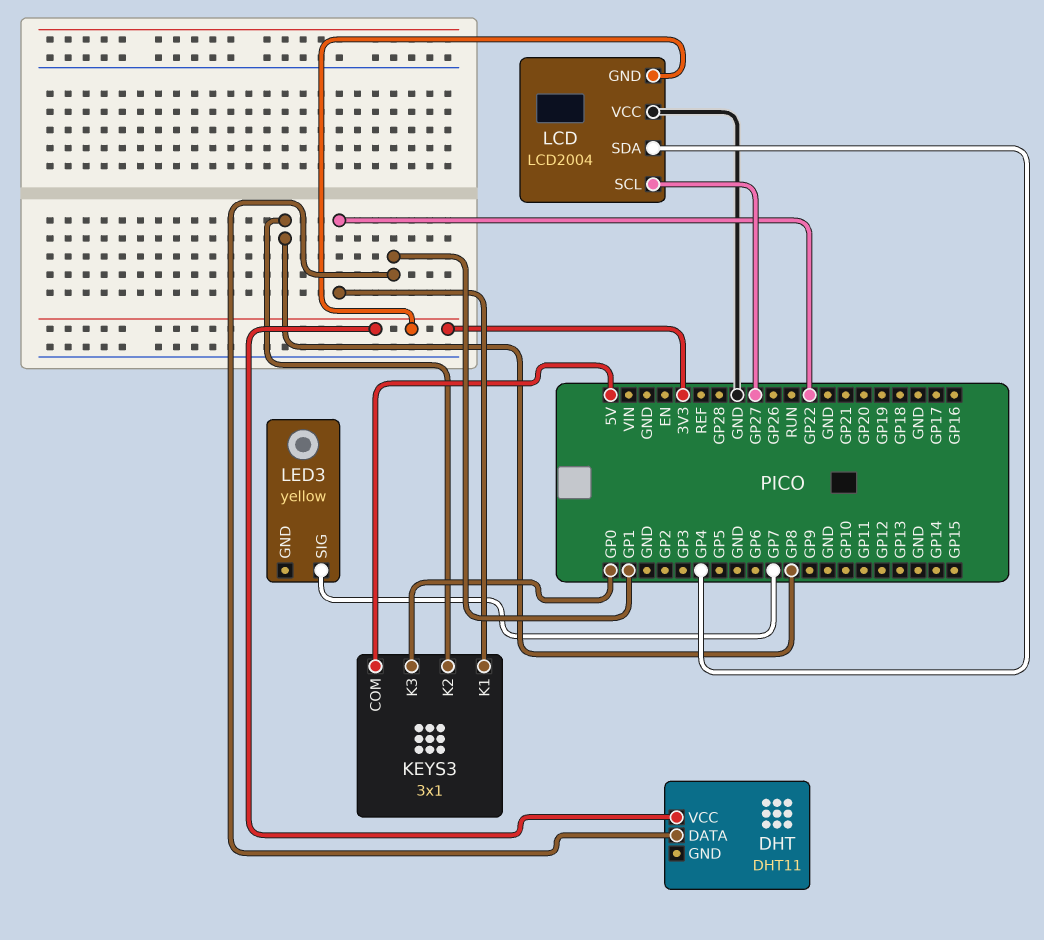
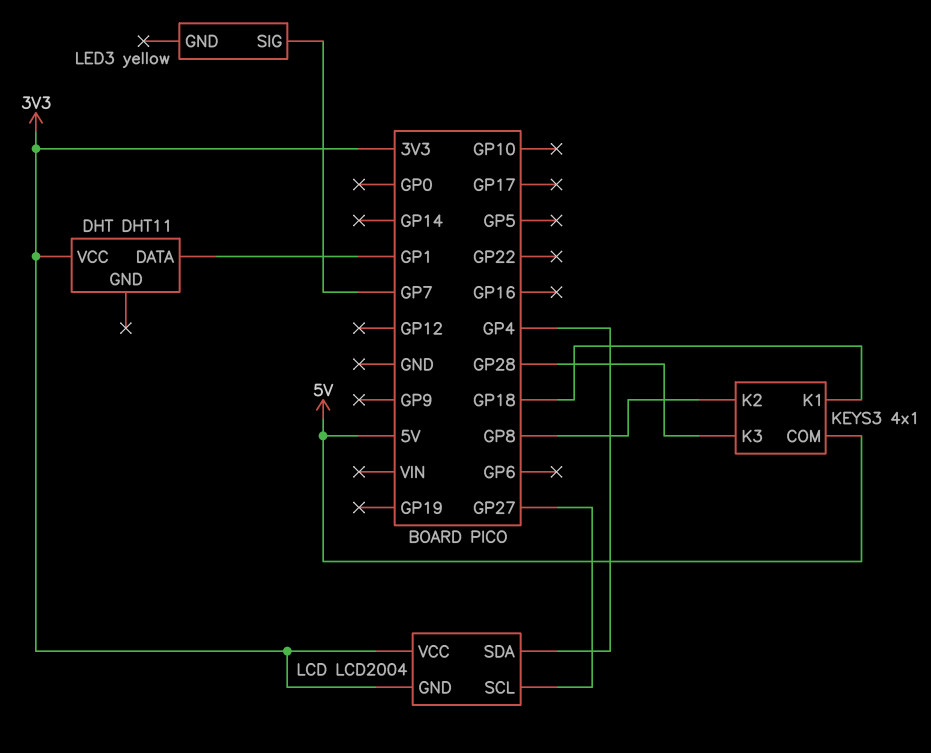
KEYS3: 3x1 -> 4x1
KEYS3 pin K1: GP22 -> GP18
KEYS3 pin K3: GP0 -> GP28
LCD pin VCC: GND -> 3V3

